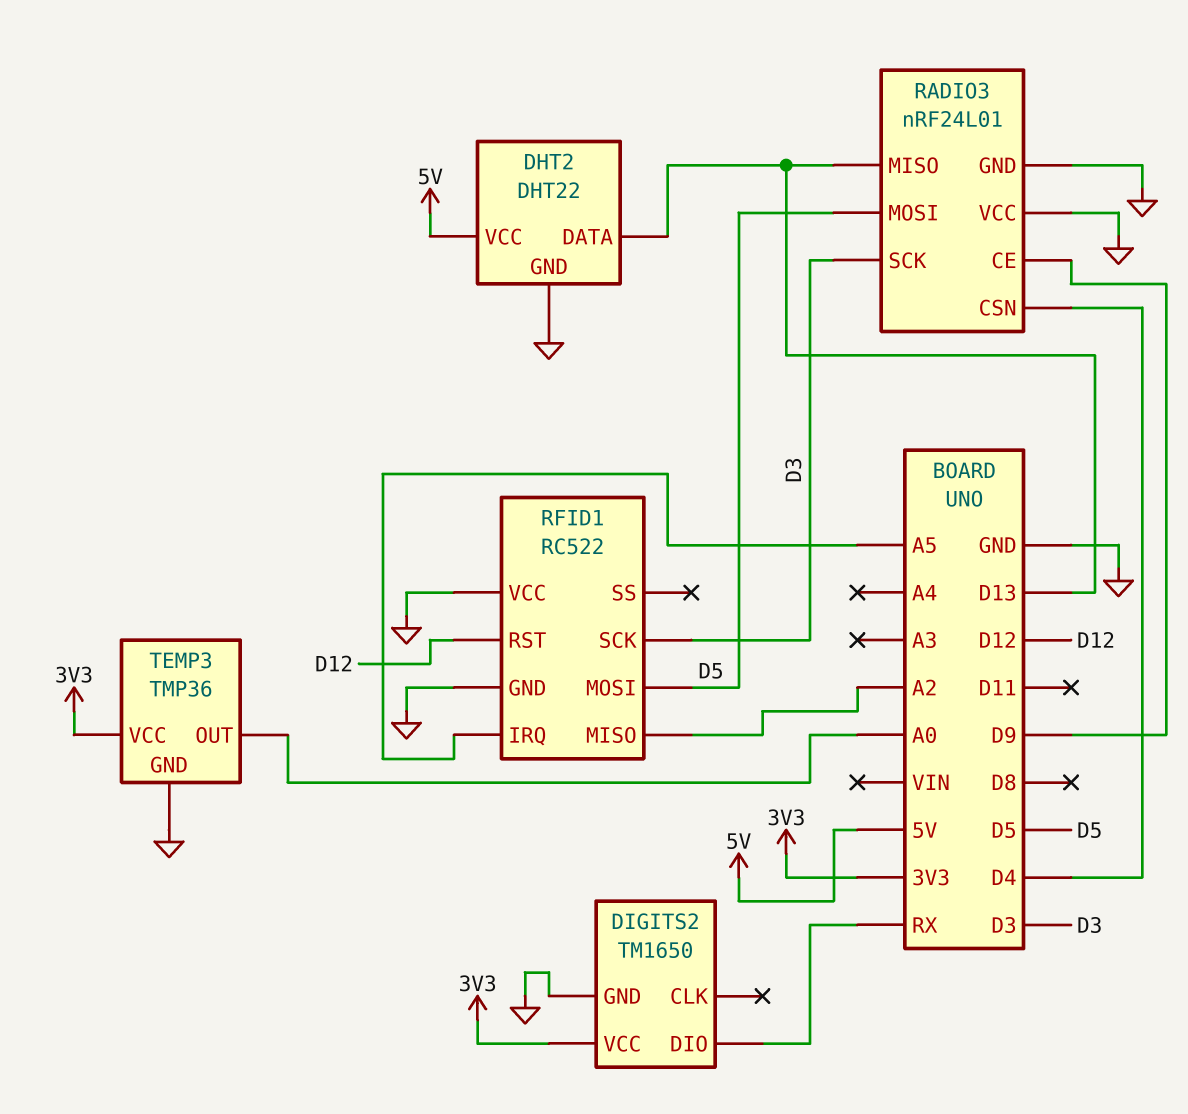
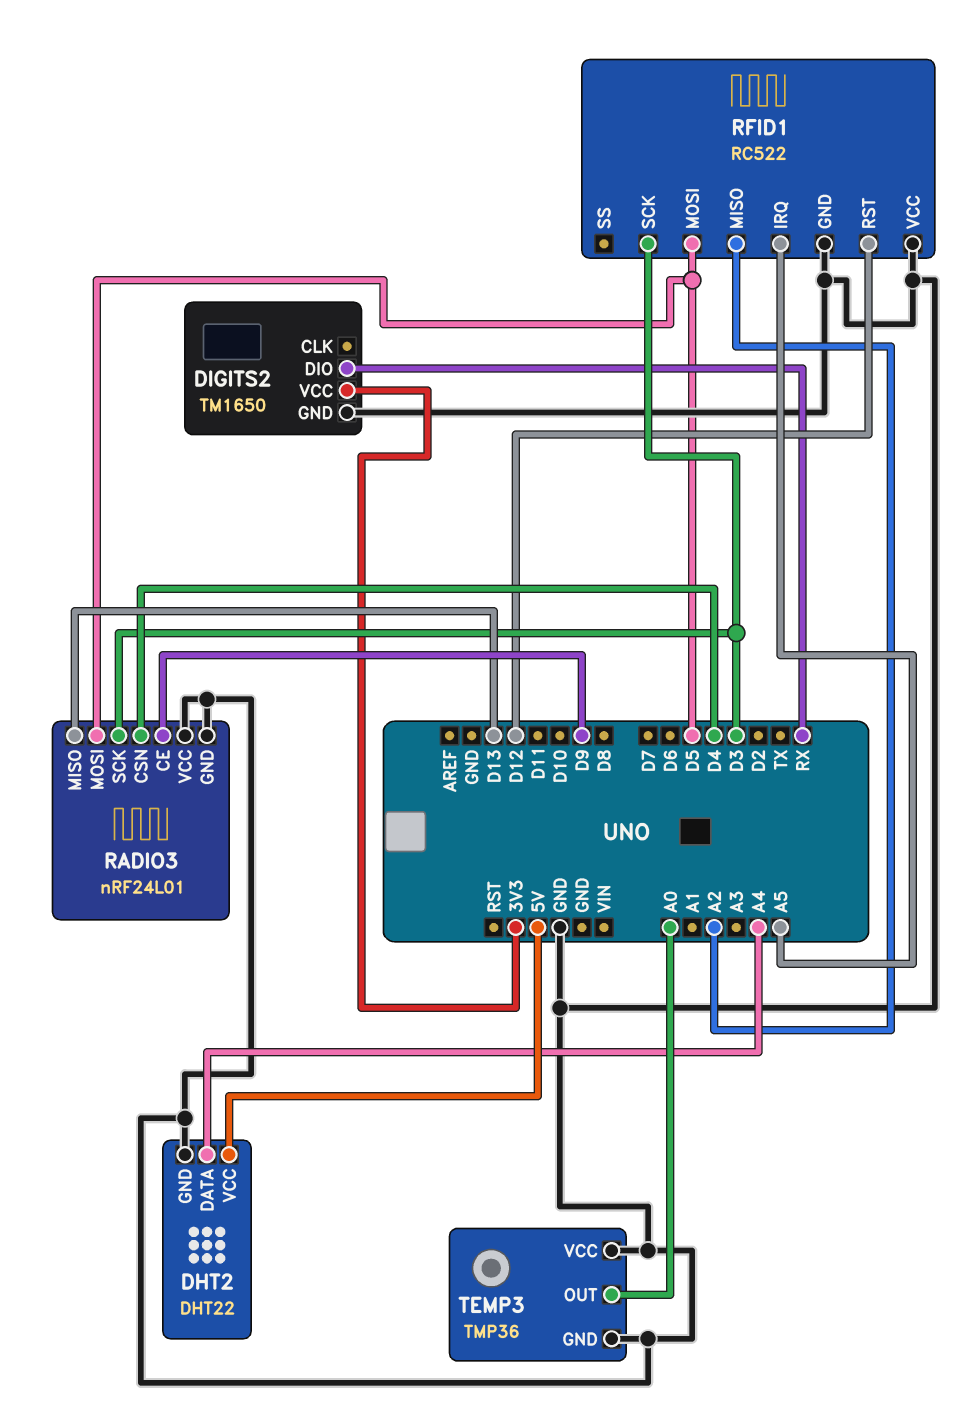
DHT2 pin DATA: D13 -> A4
TEMP3 pin VCC: 3V3 -> GND

